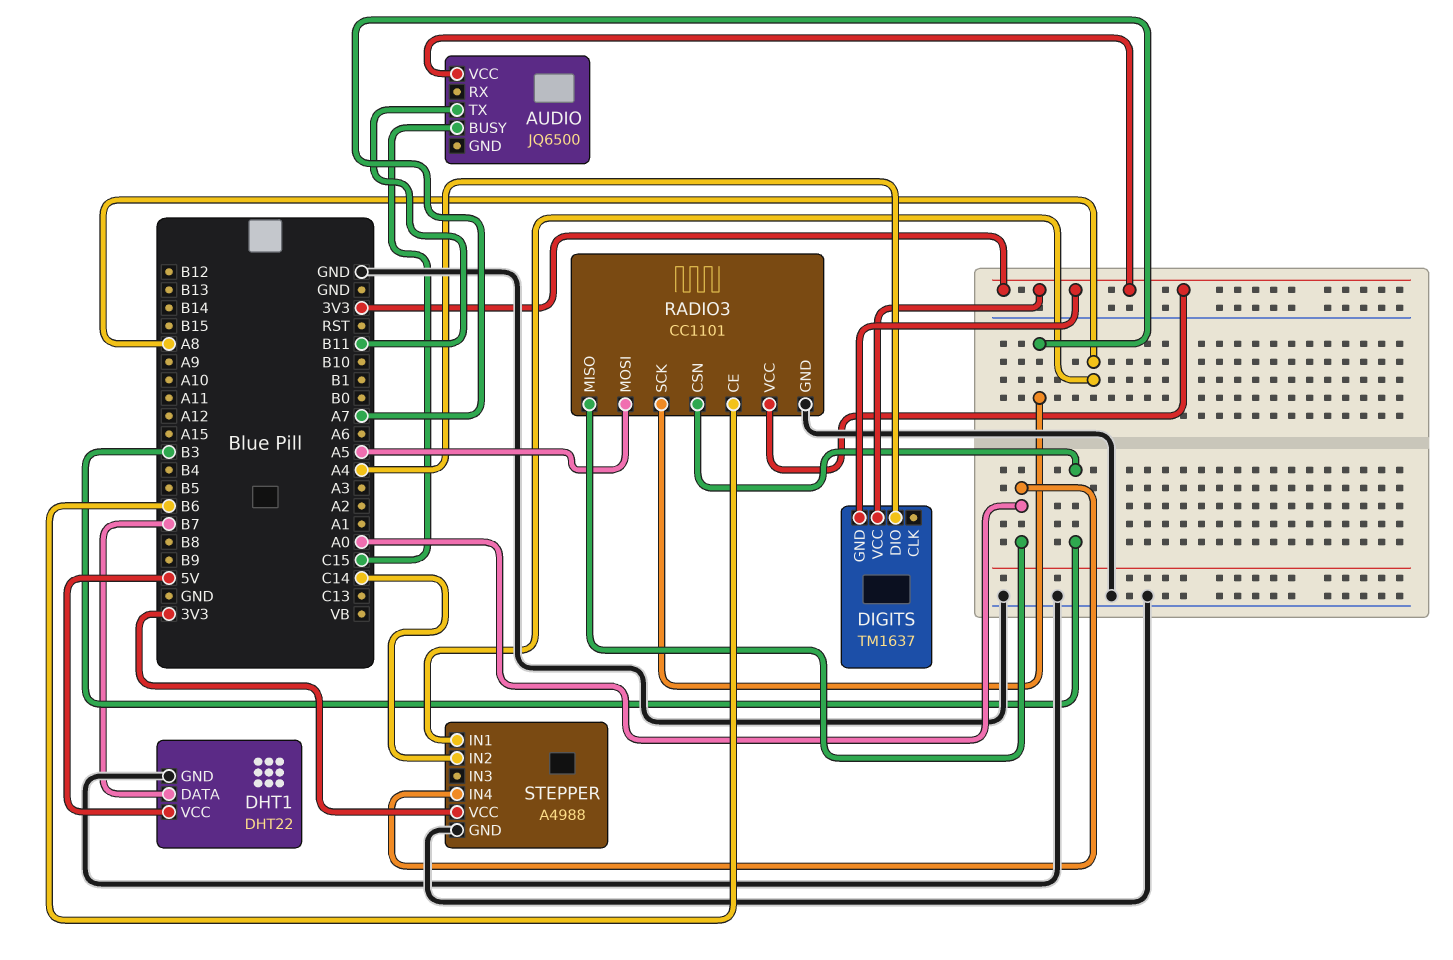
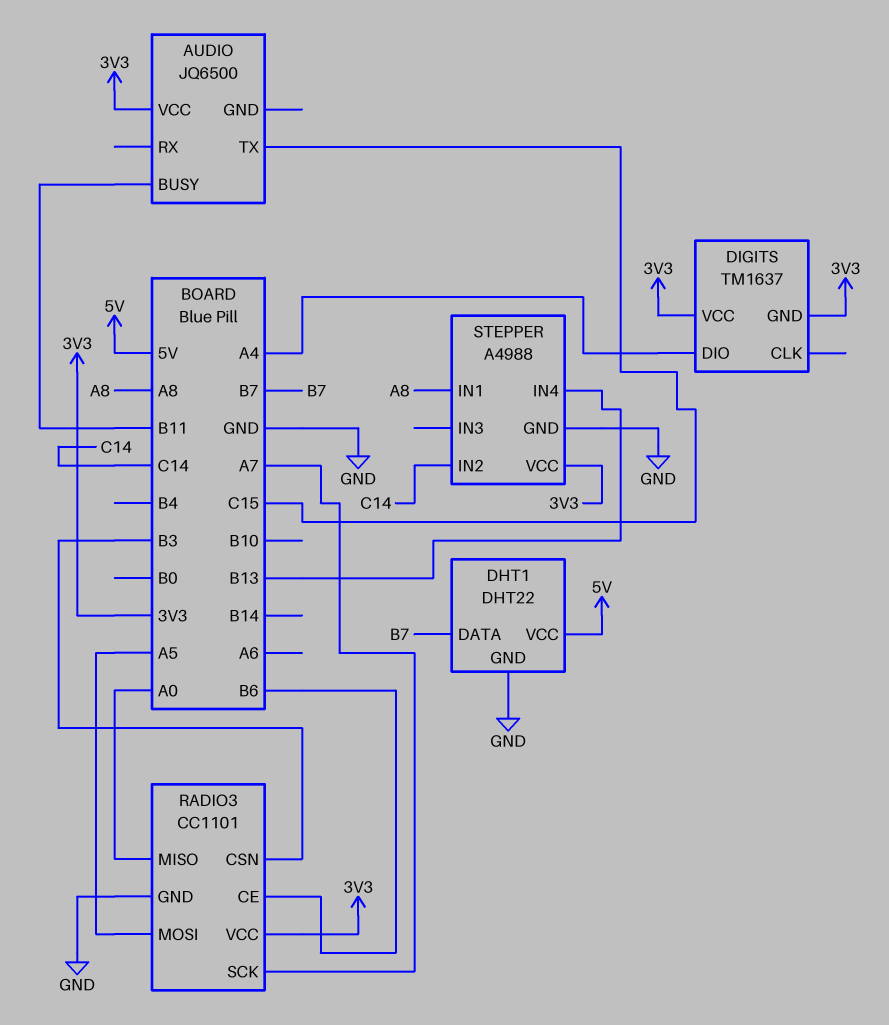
AUDIO pin BUSY: C15 -> B11
AUDIO pin TX: B11 -> C15
STEPPER pin IN4: A0 -> B13

